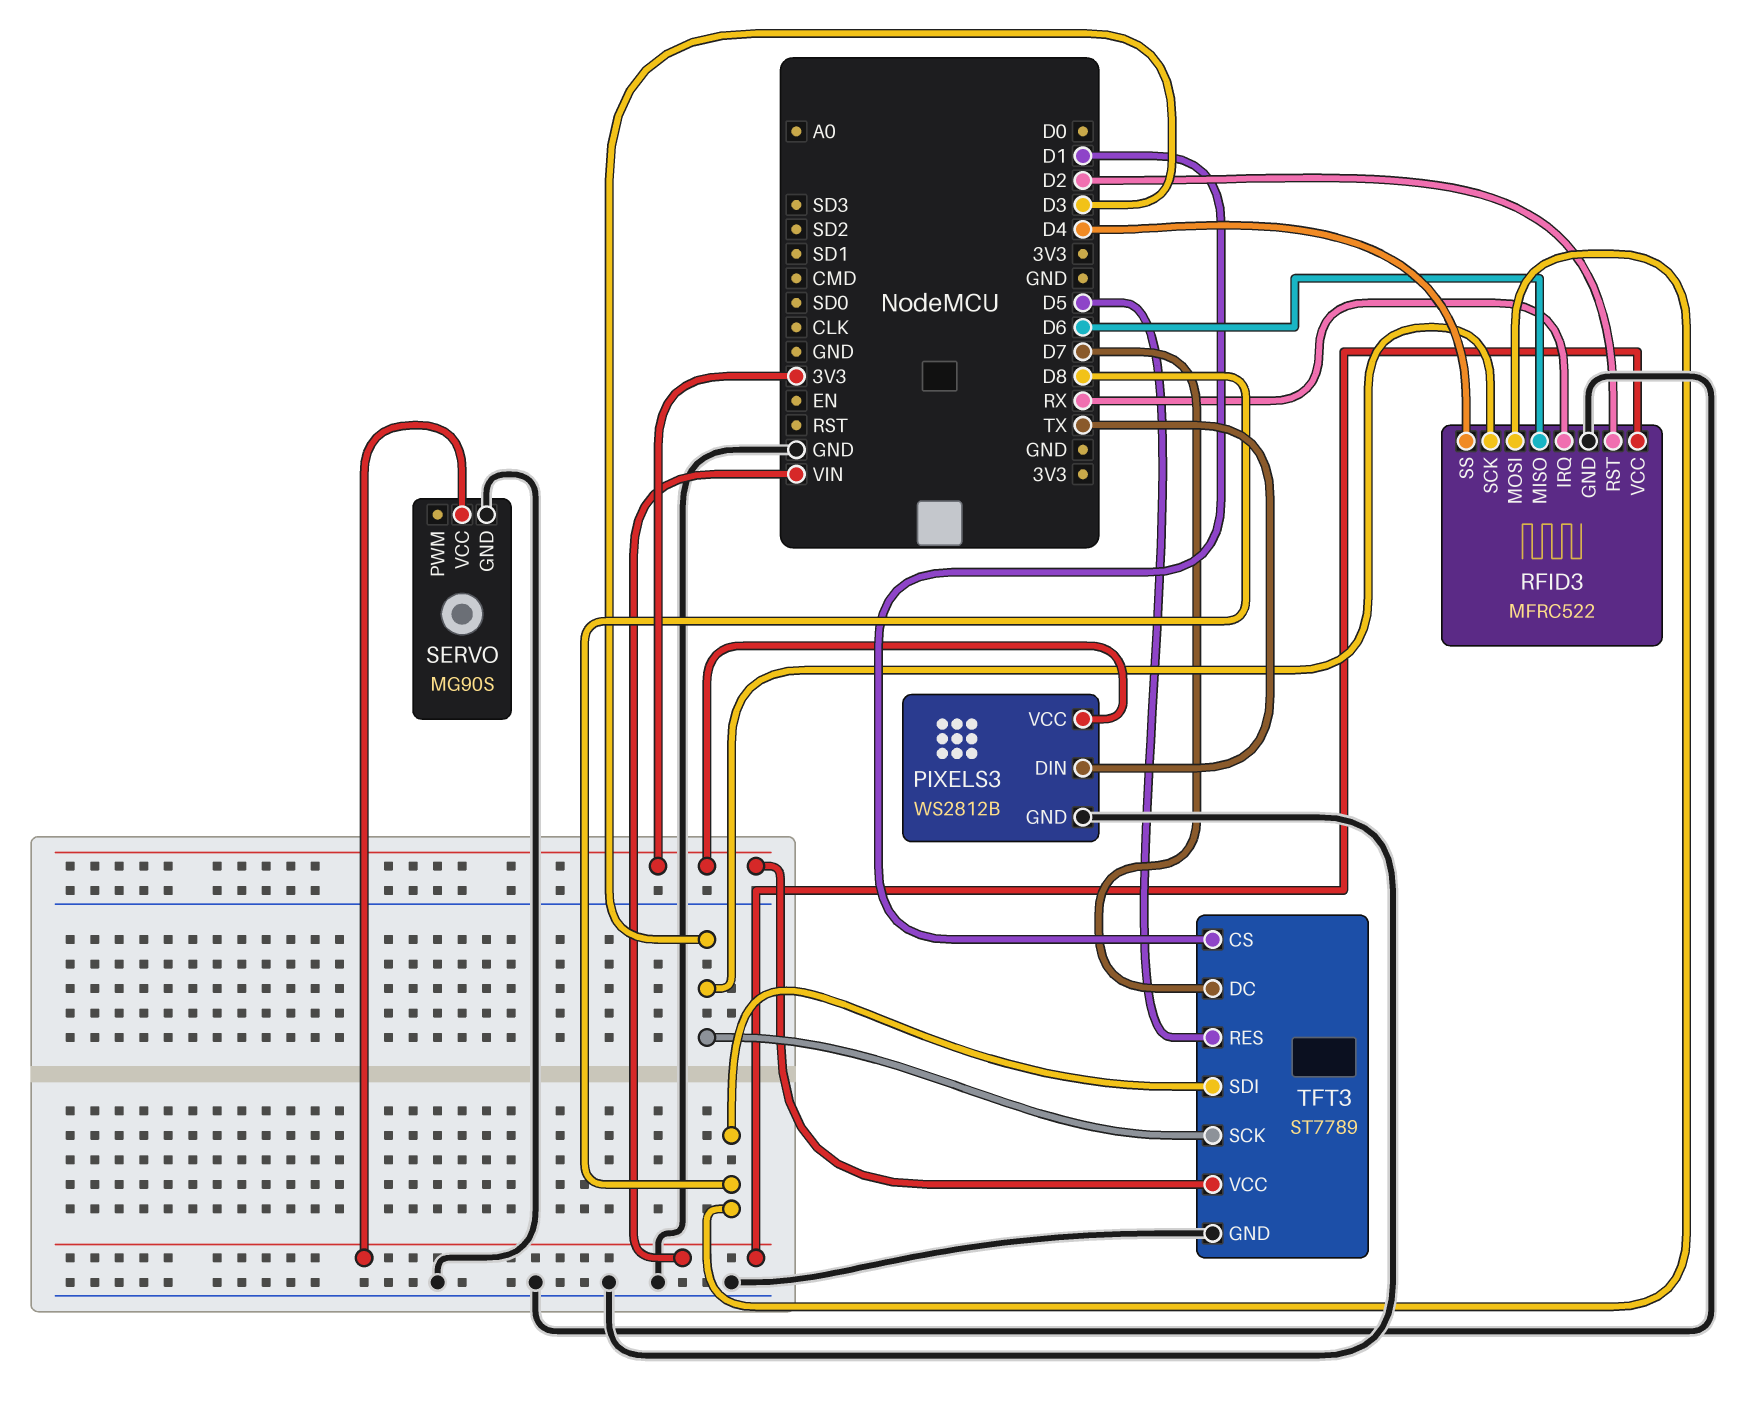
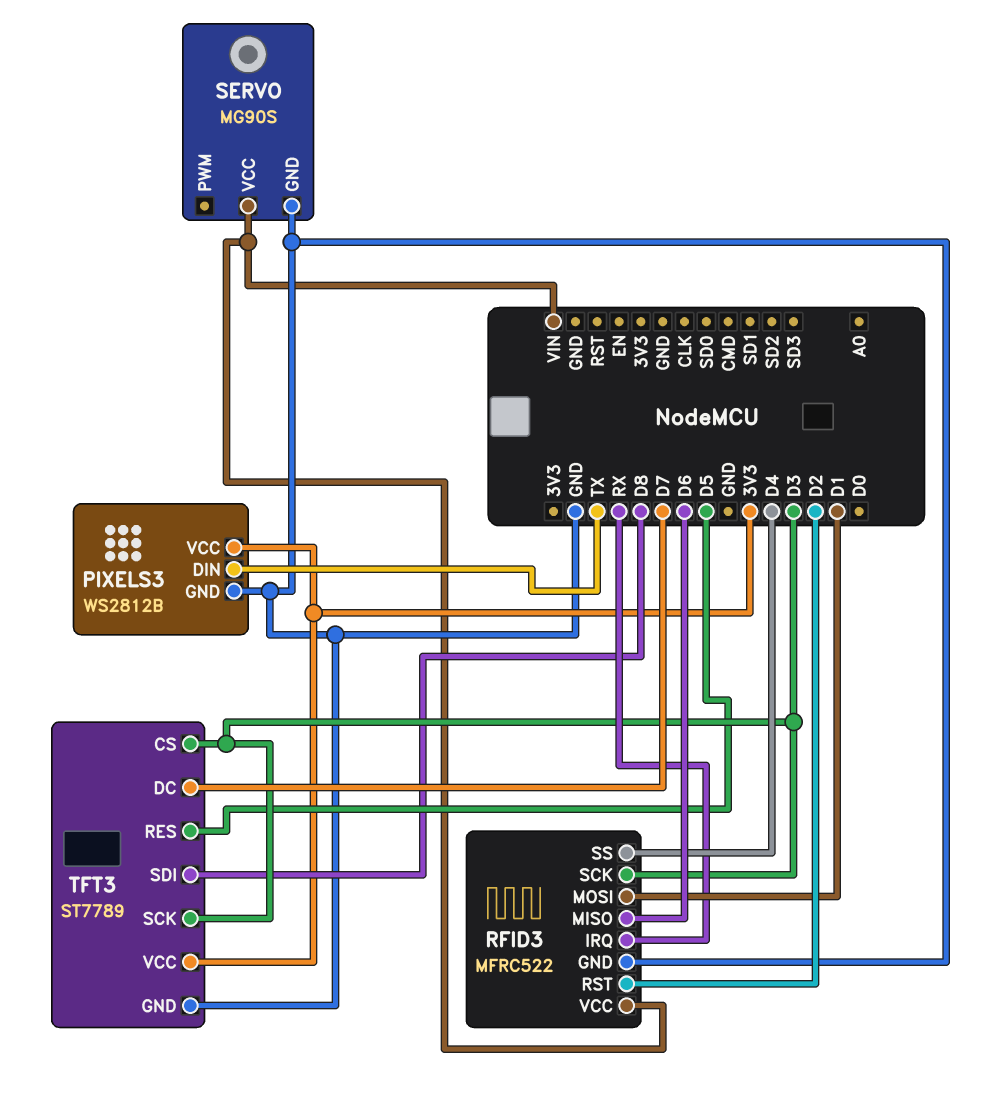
RFID3 pin MOSI: D8 -> D1
TFT3 pin CS: D1 -> D3

